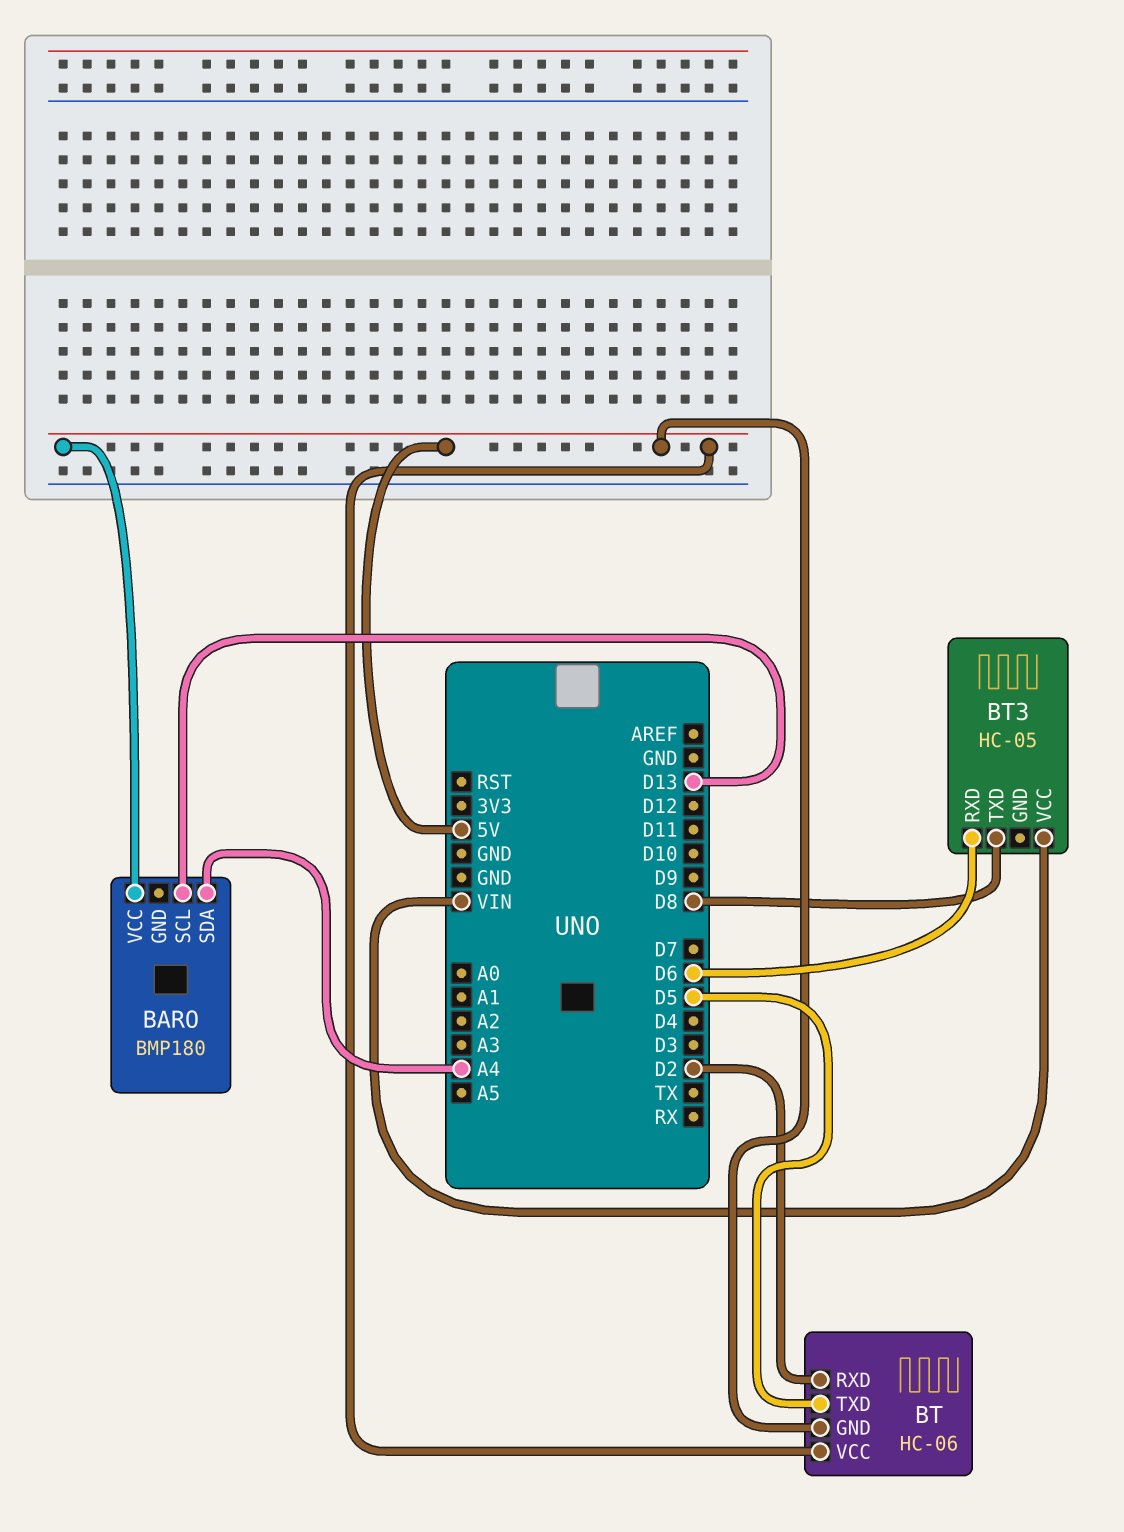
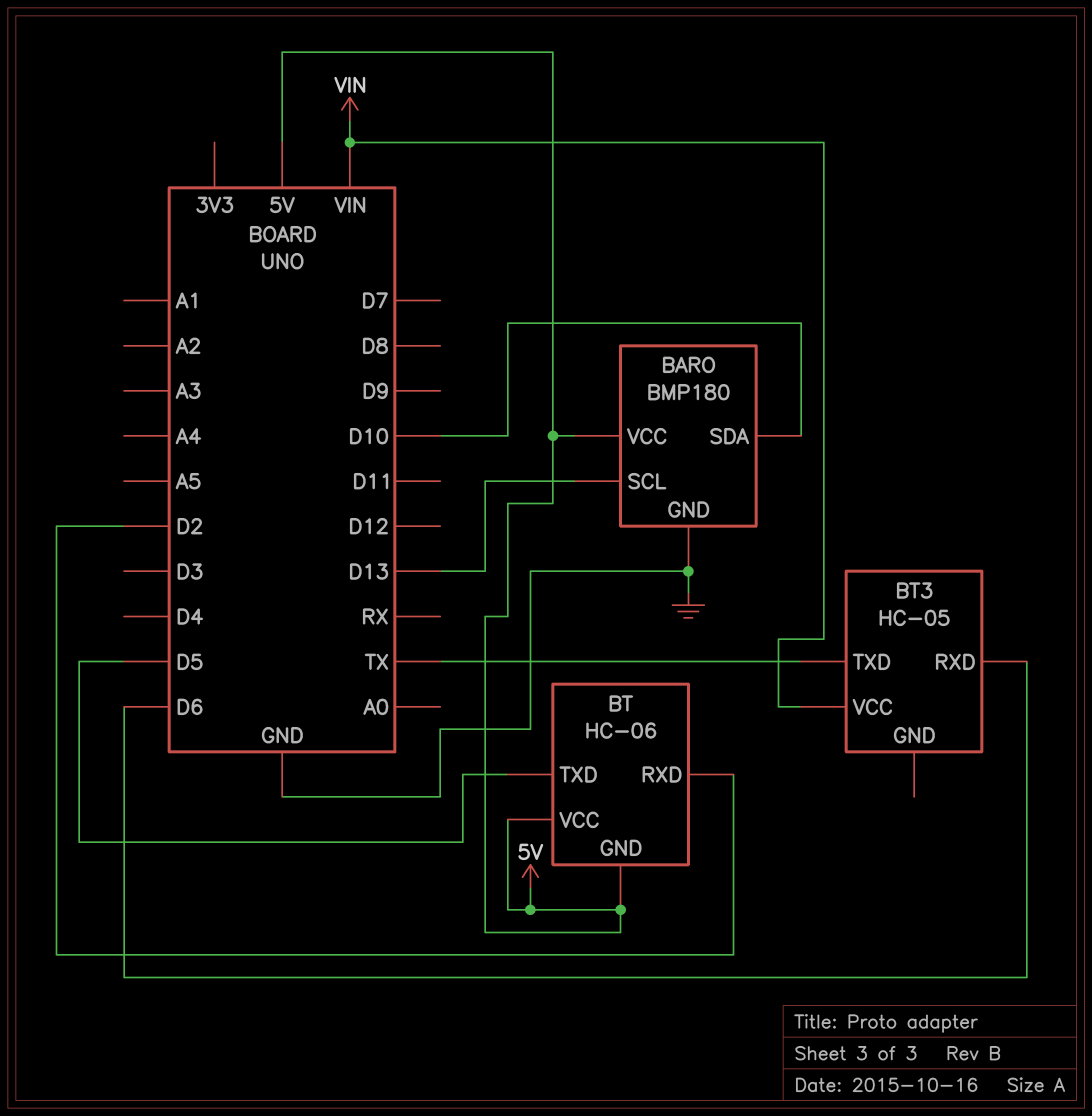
BARO pin GND: none -> GND
BARO pin SDA: A4 -> D10
BT3 pin TXD: D8 -> TX

